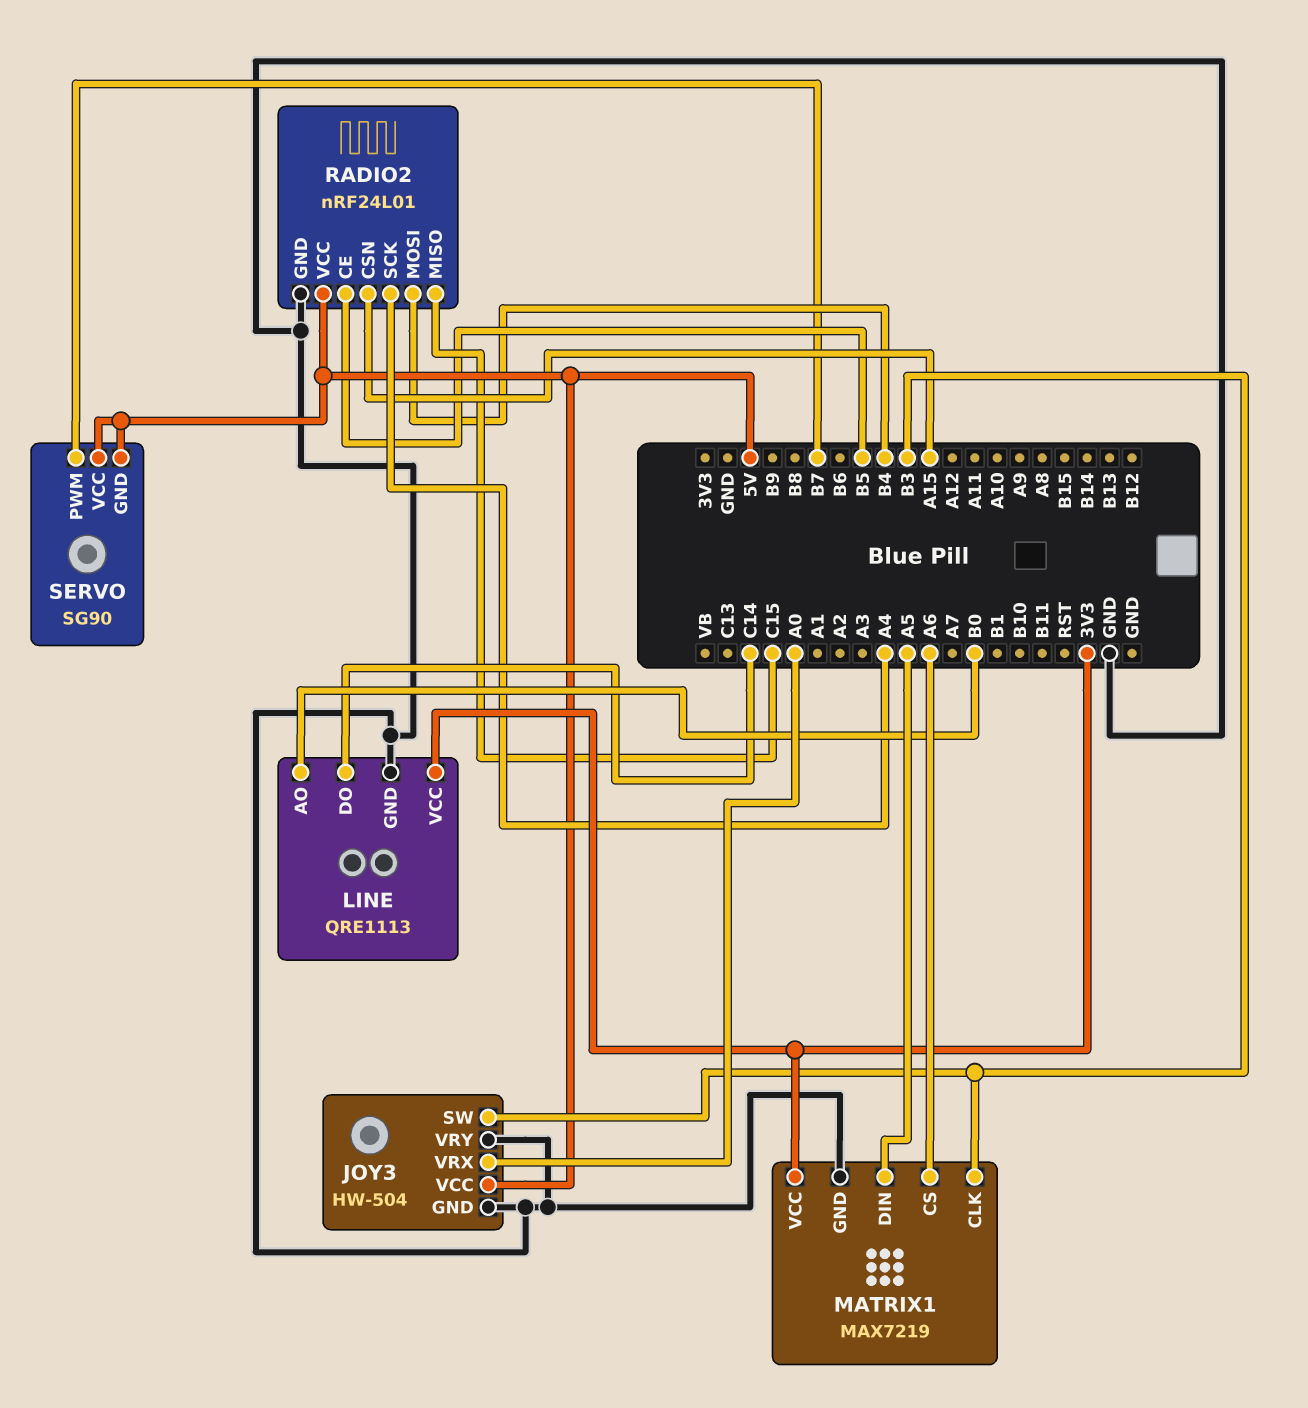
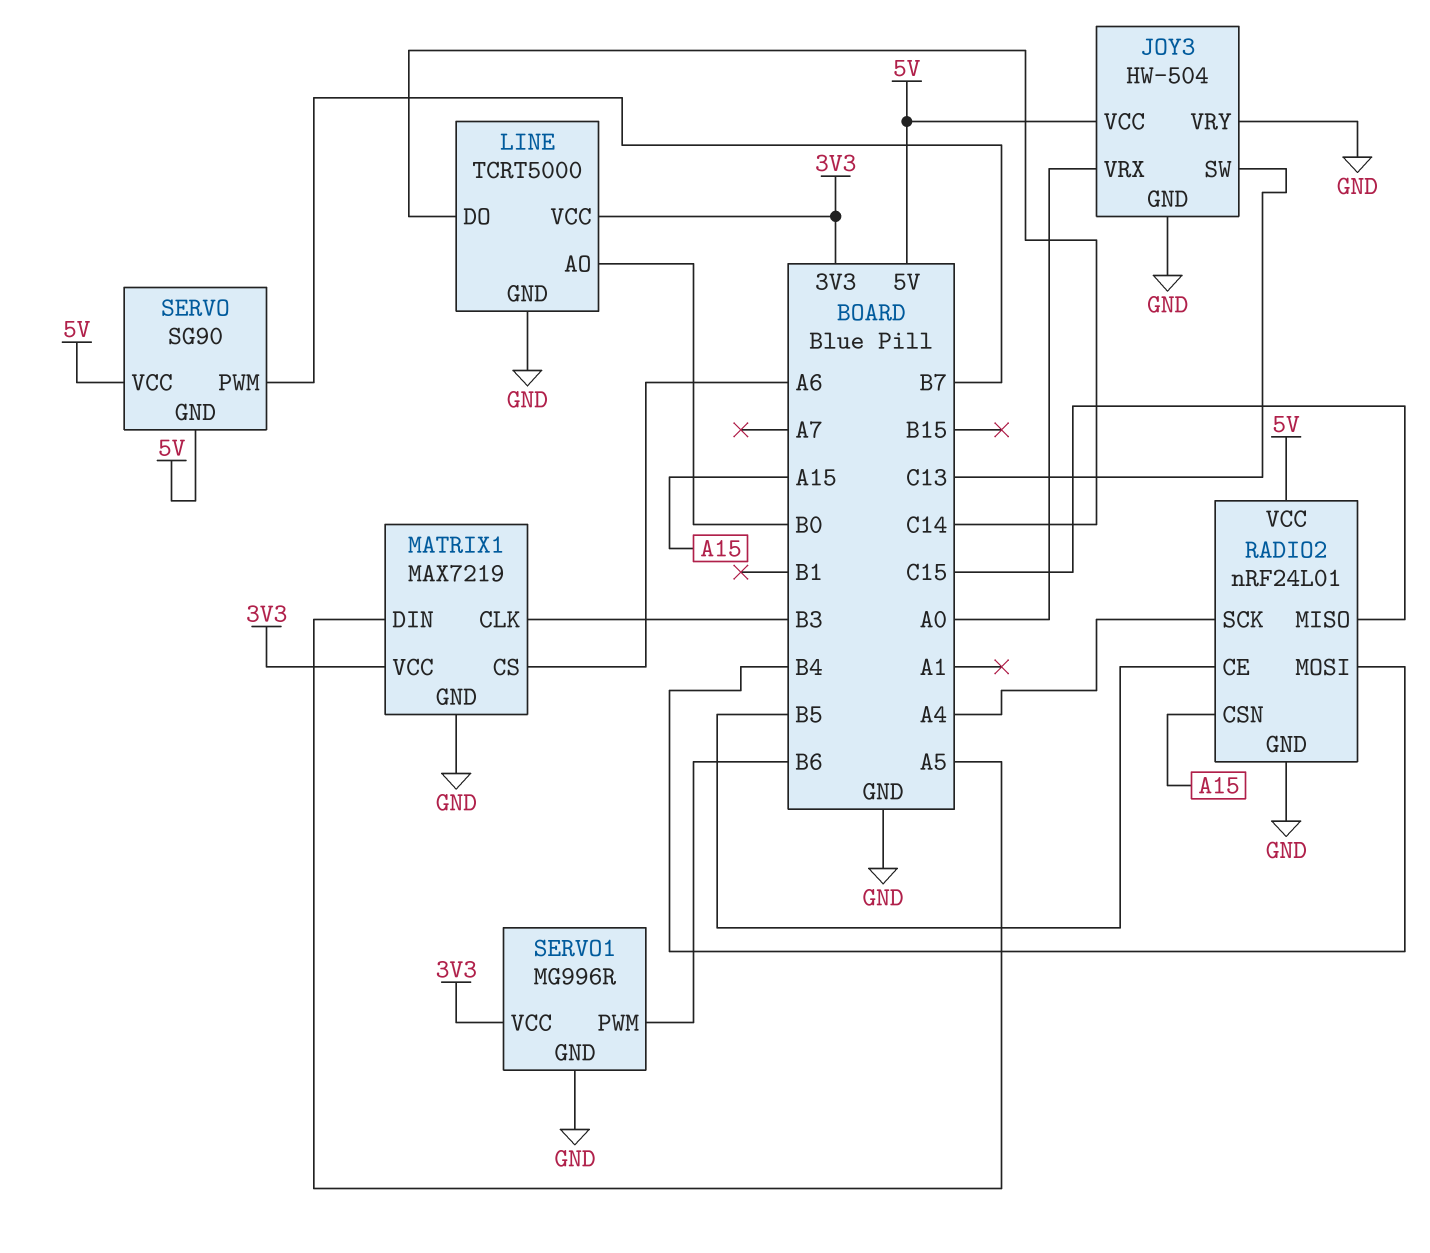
JOY3 pin SW: B3 -> C13
LINE: QRE1113 -> TCRT5000
SERVO1: none -> MG996R
SERVO1 pin GND: none -> GND
SERVO1 pin PWM: none -> B6
SERVO1 pin VCC: none -> 3V3

